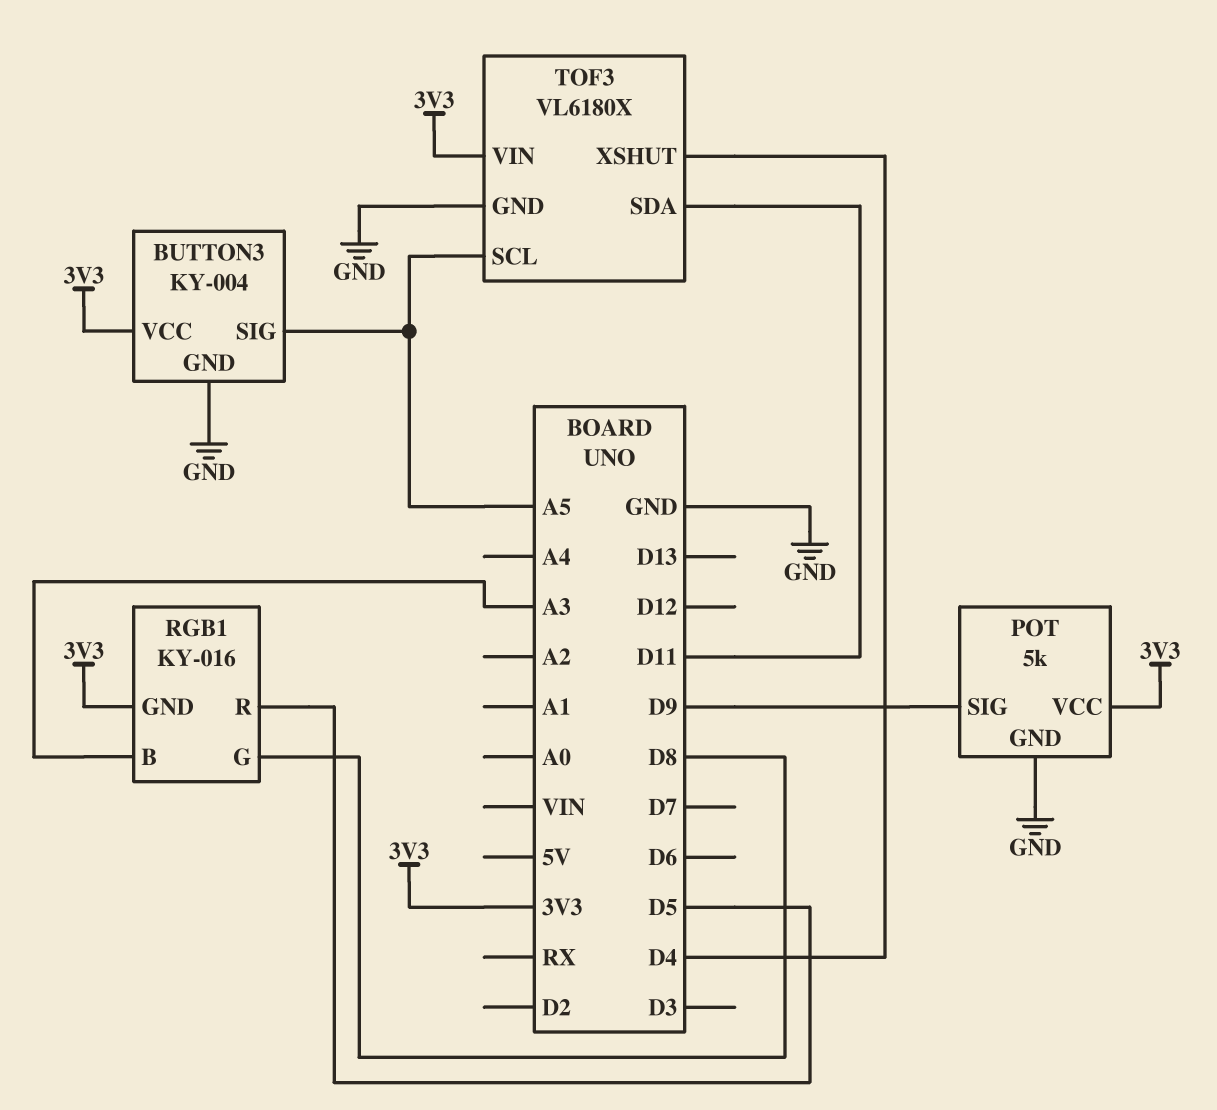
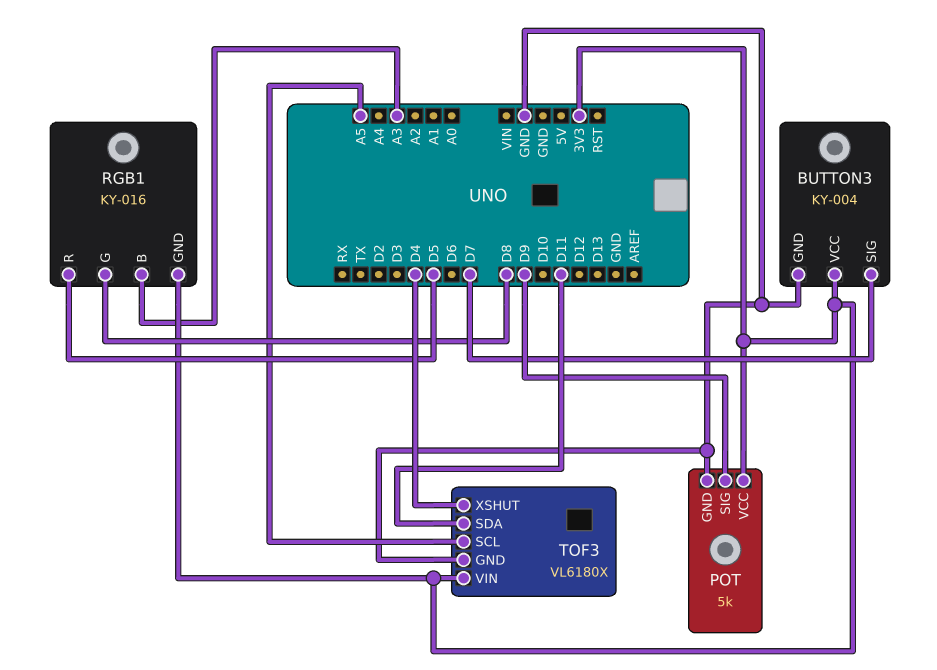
BUTTON3 pin SIG: A5 -> D7

